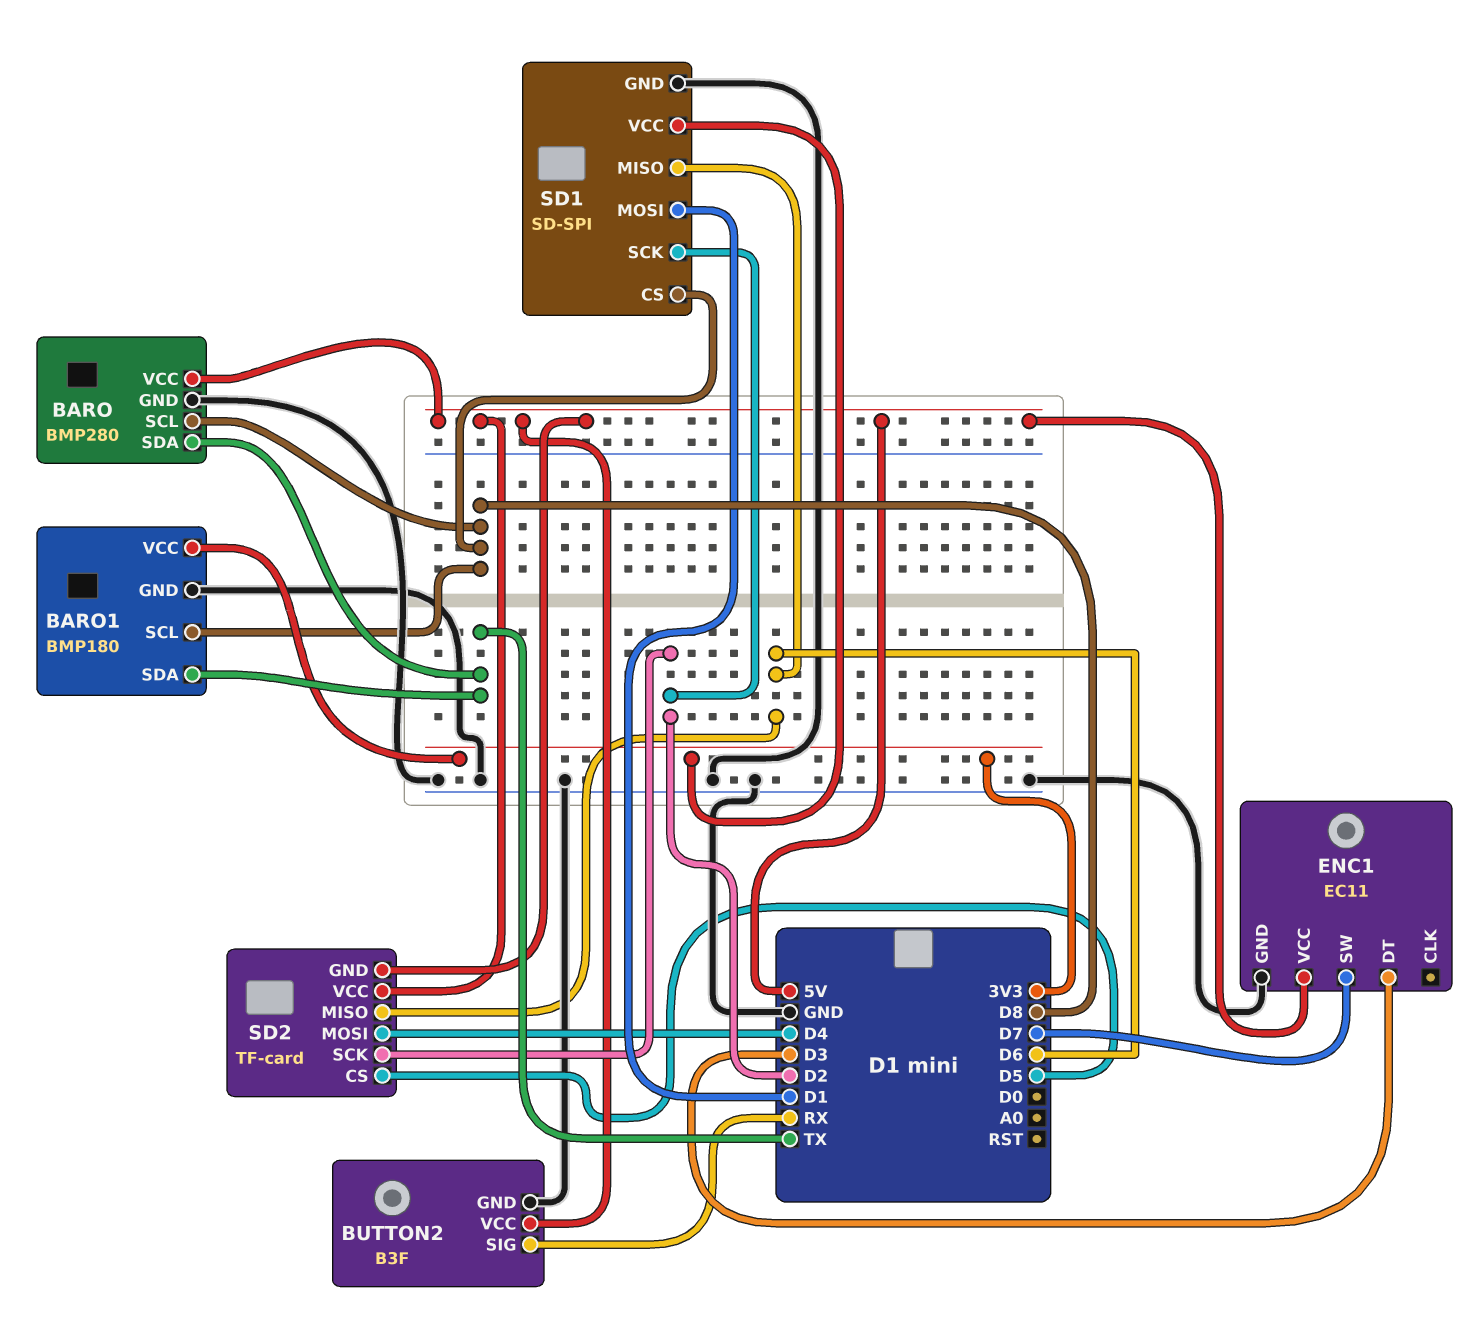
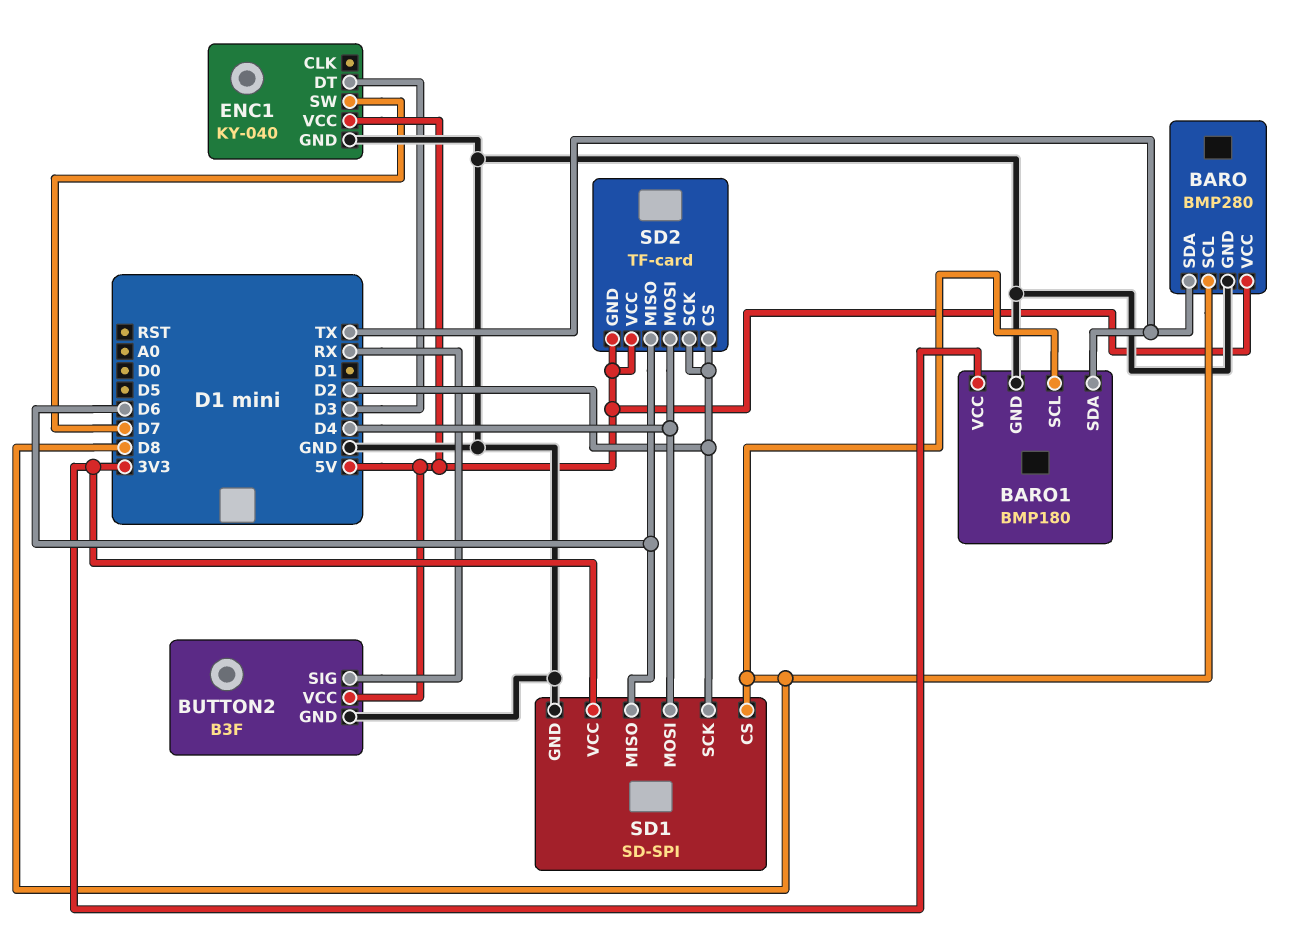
ENC1: EC11 -> KY-040
SD1 pin MOSI: D1 -> D4
SD2 pin CS: D5 -> D2

